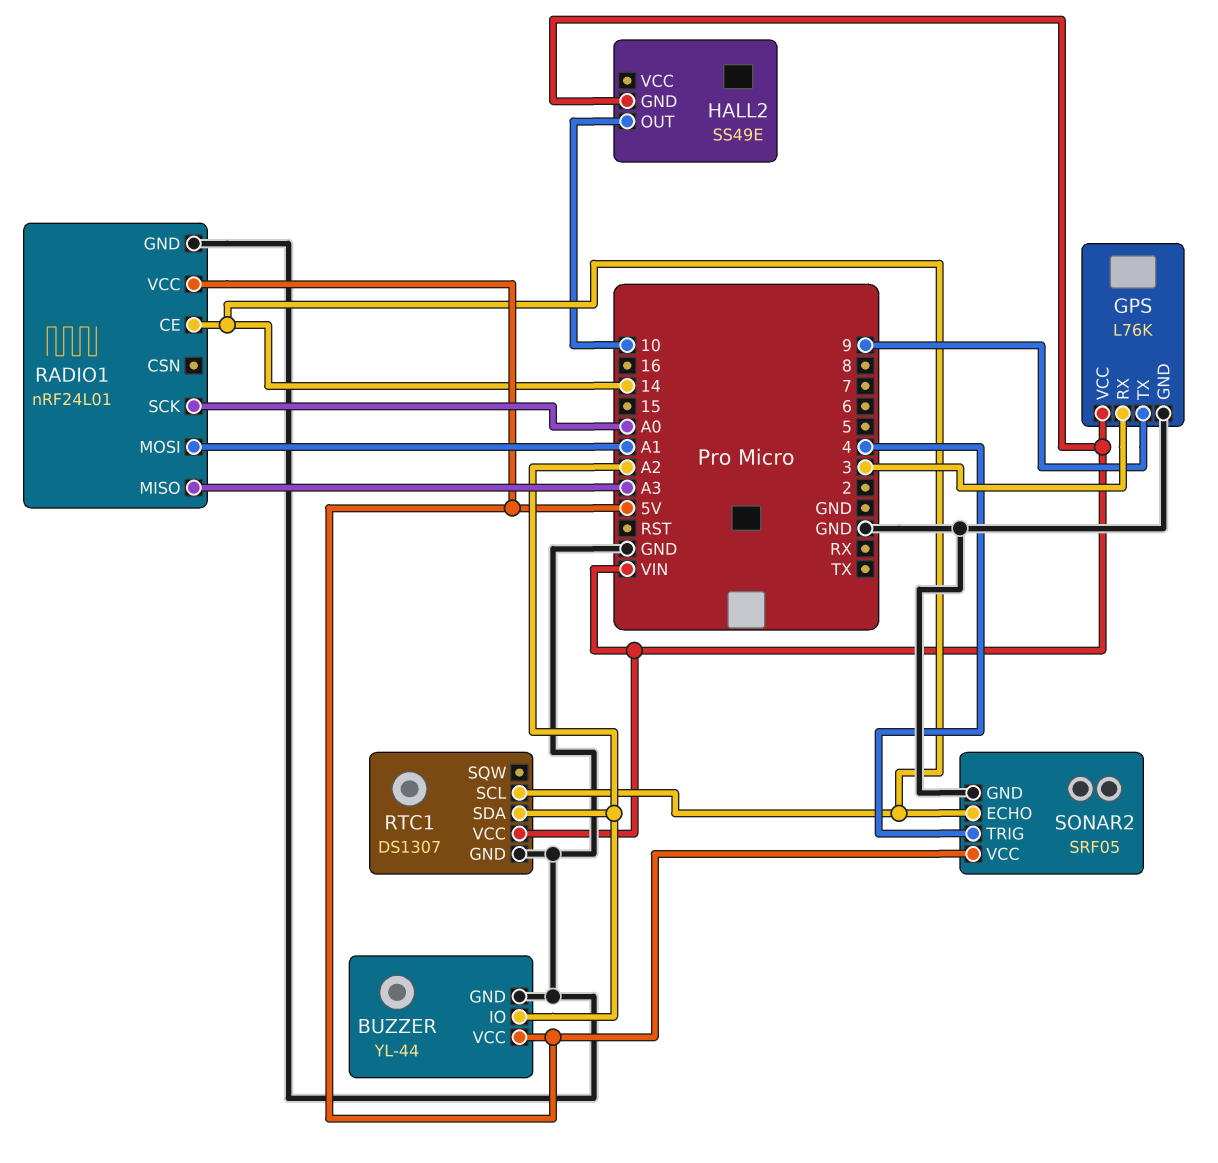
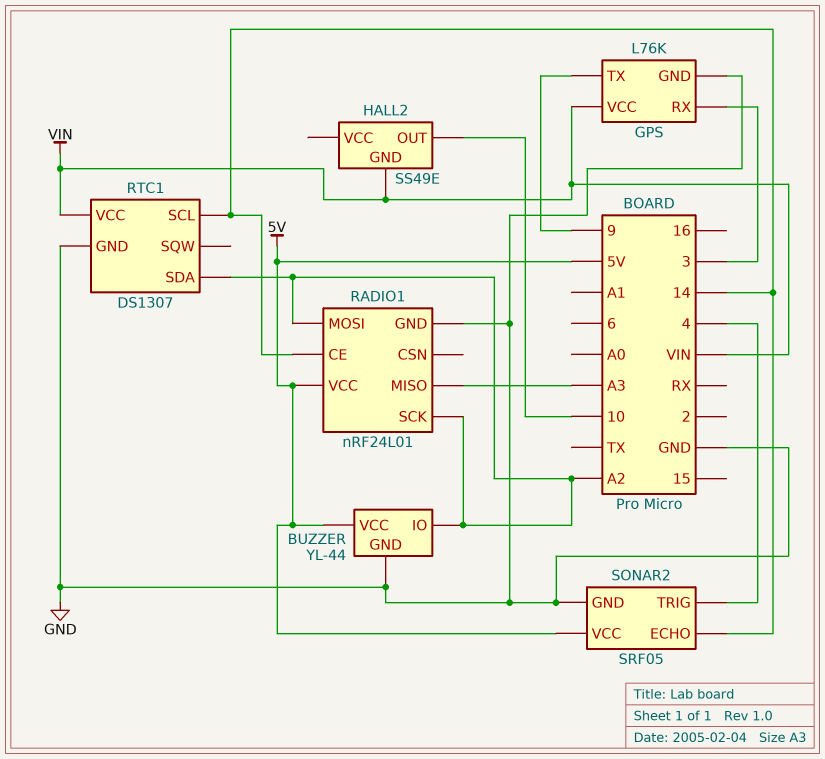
RADIO1 pin MOSI: A1 -> A2
RADIO1 pin SCK: A0 -> A2

